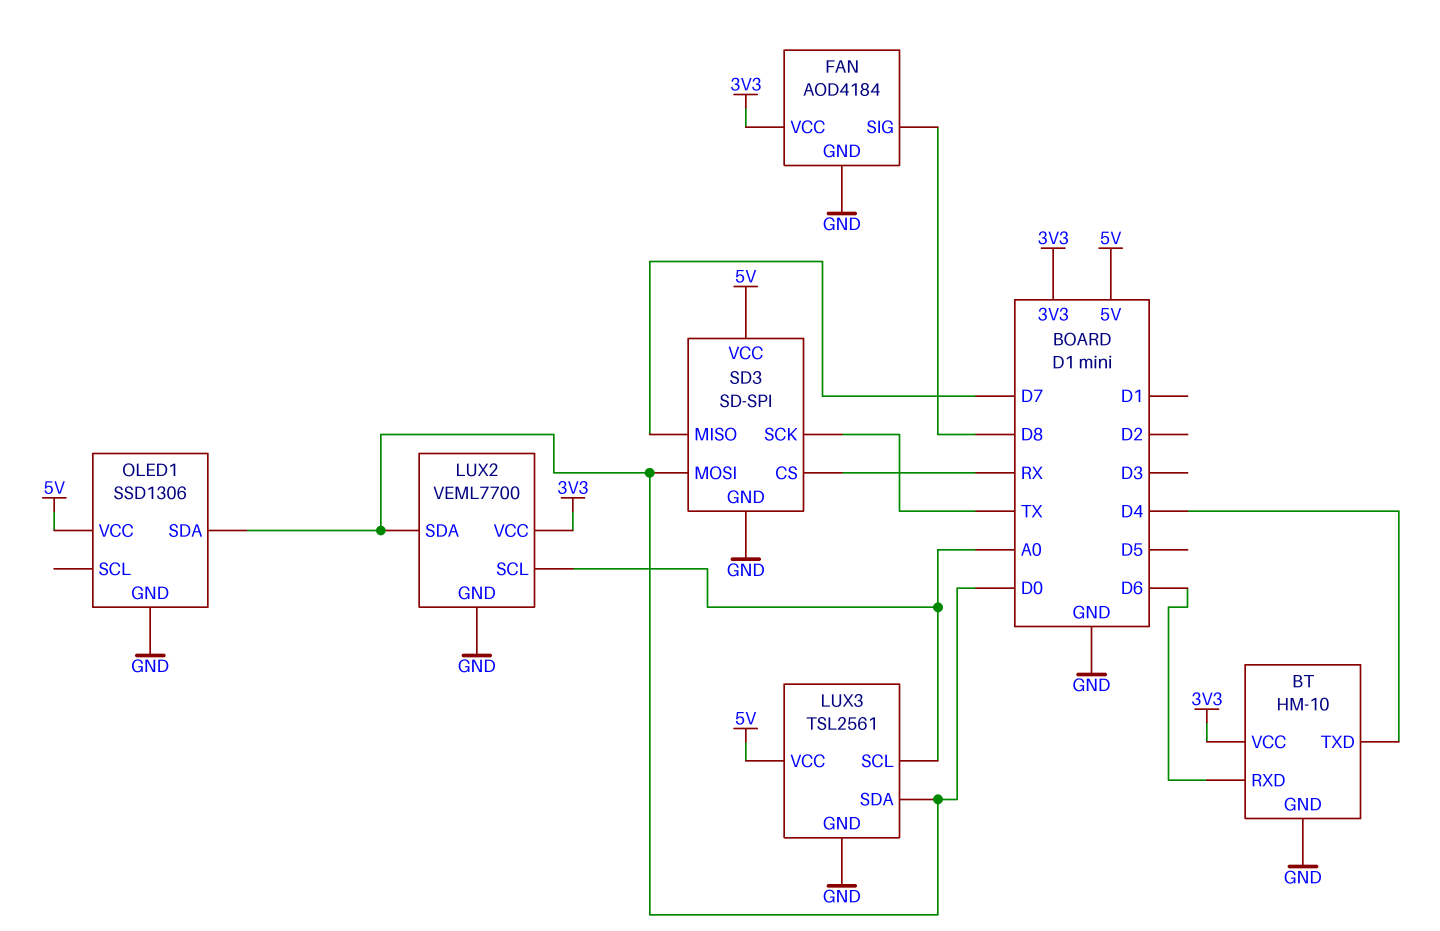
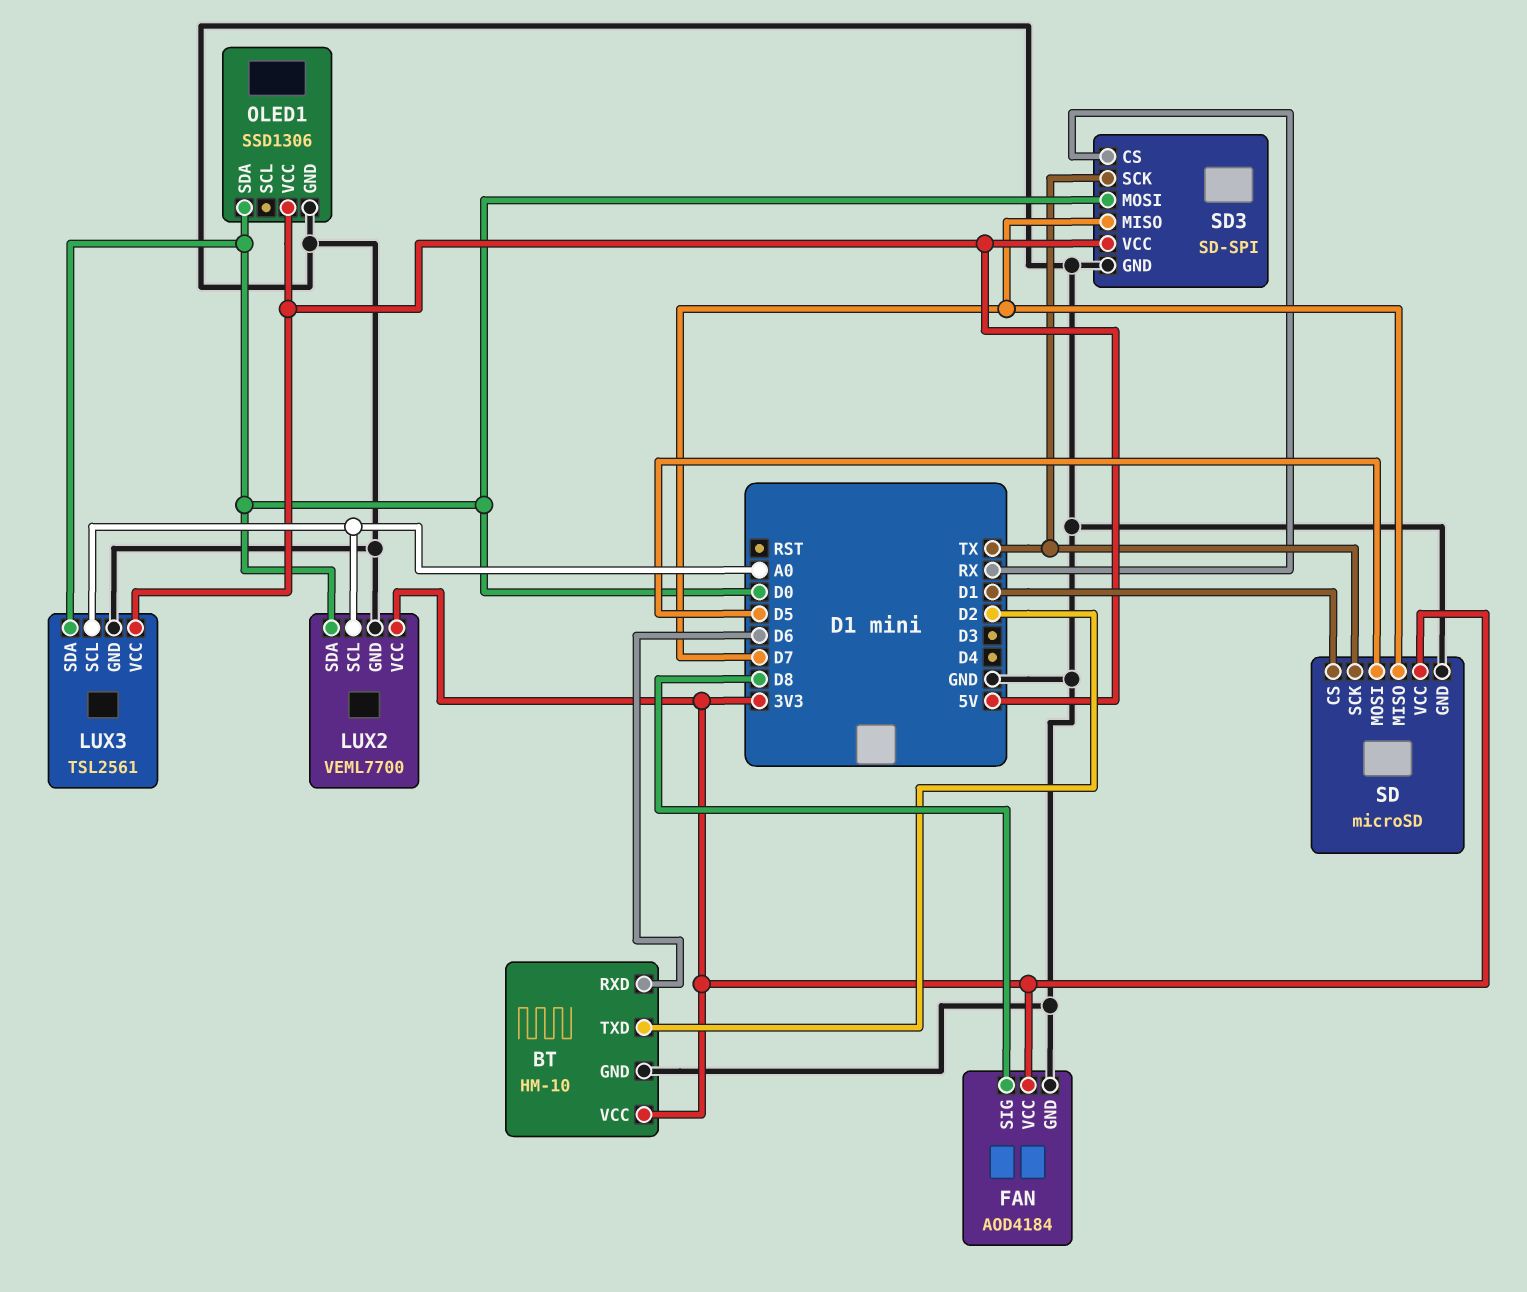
BT pin TXD: D4 -> D2
SD: none -> microSD
SD pin CS: none -> D1
SD pin GND: none -> GND
SD pin MISO: none -> D7
SD pin MOSI: none -> D5
SD pin SCK: none -> TX
SD pin VCC: none -> 3V3

